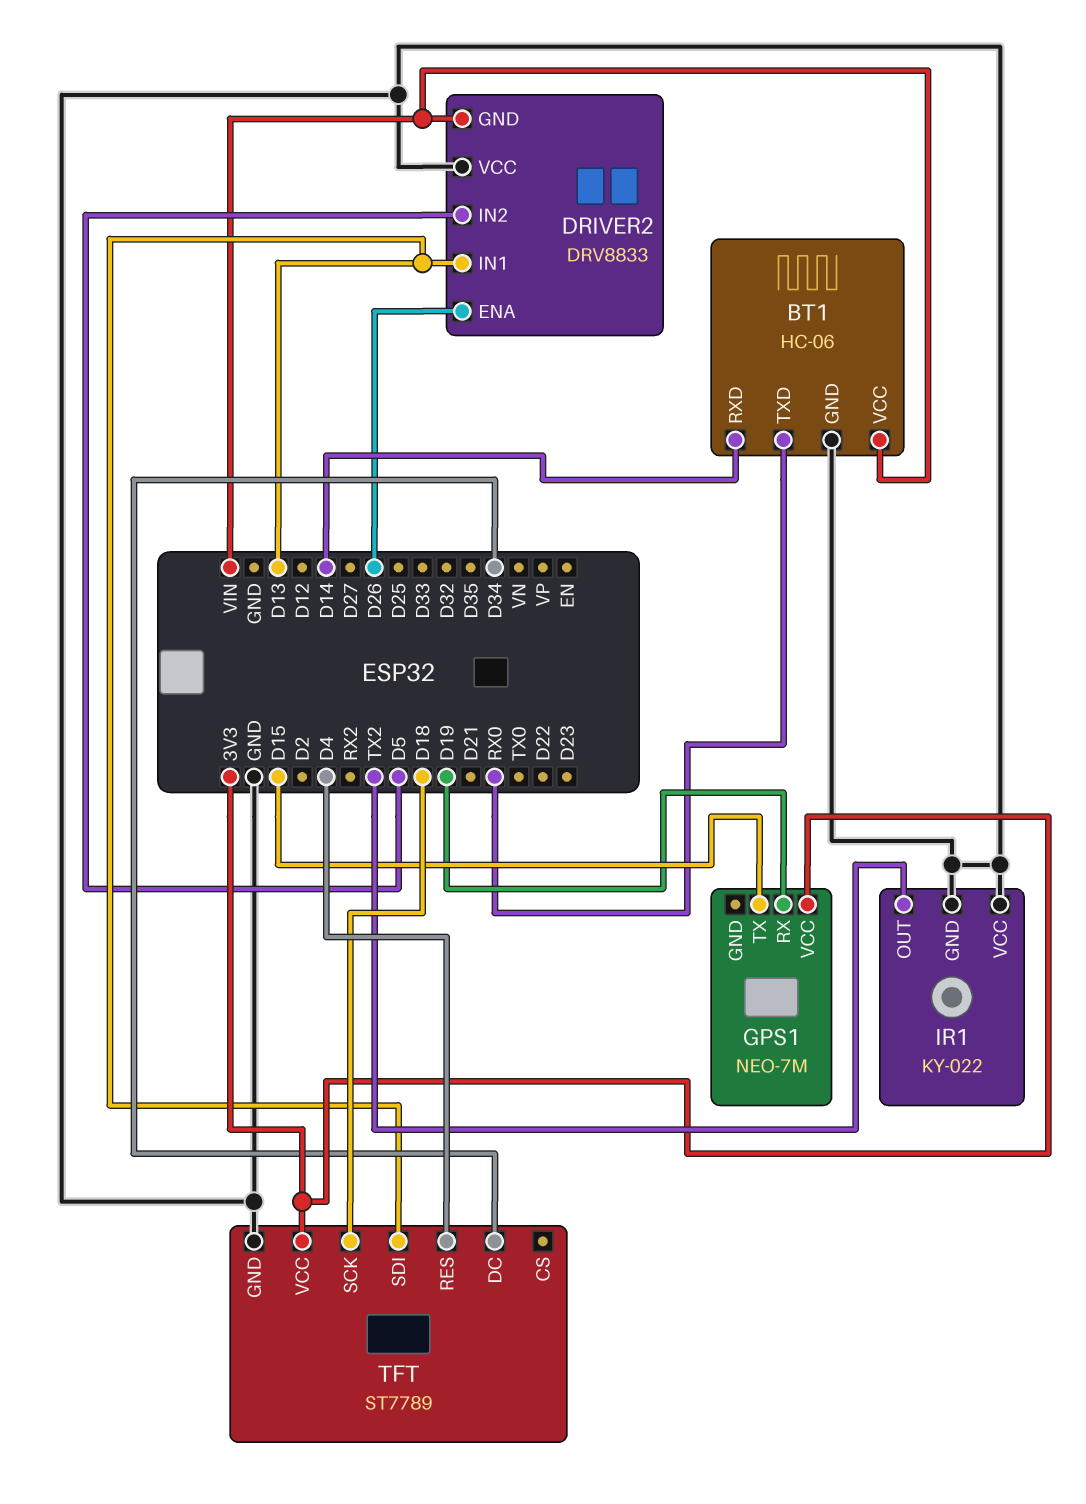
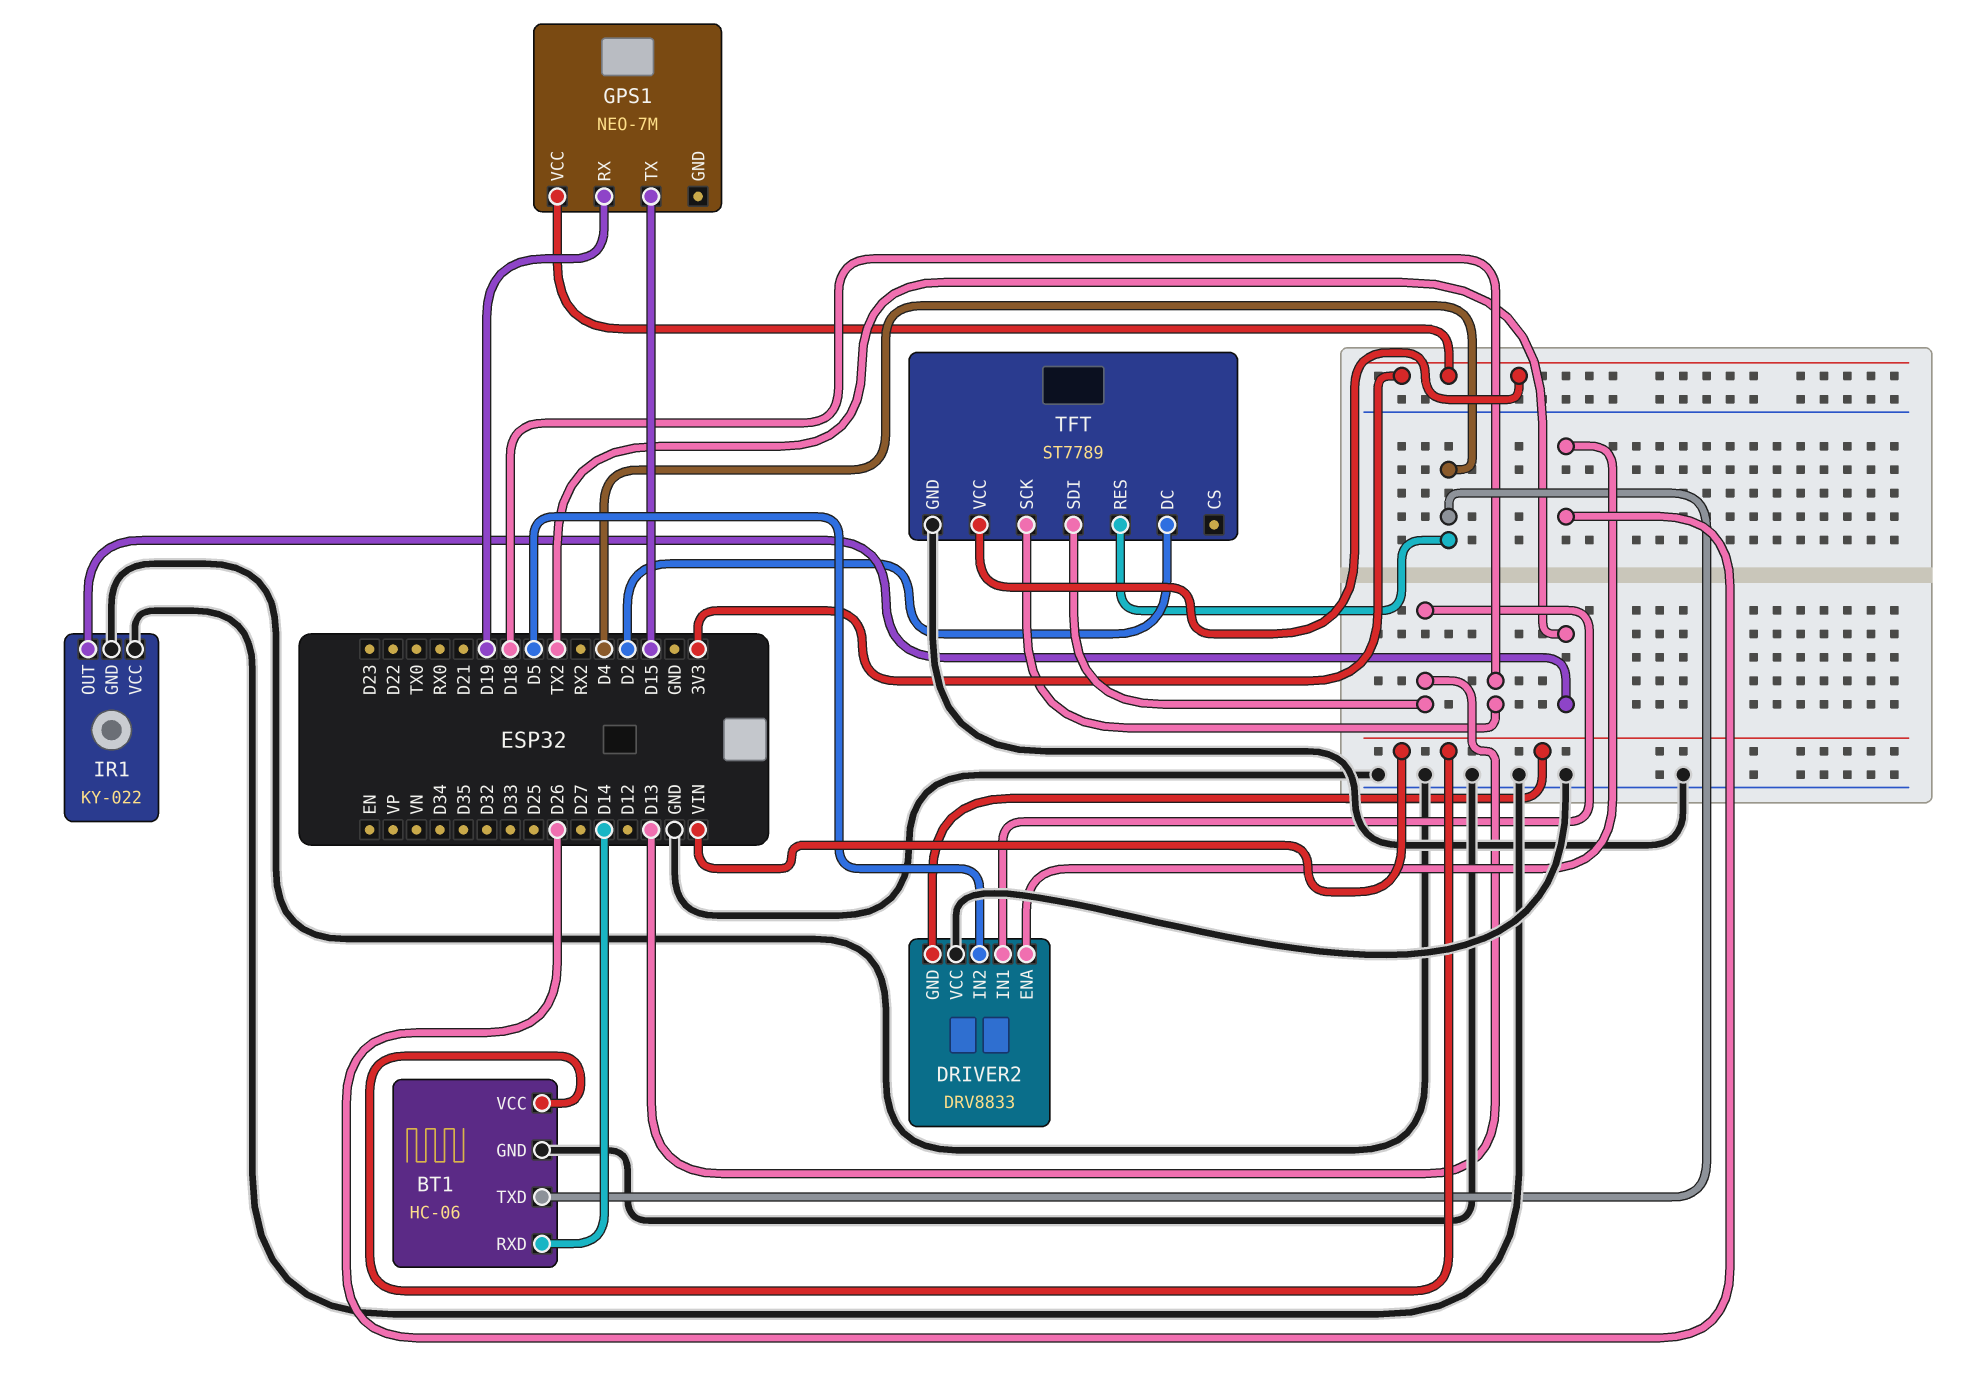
BT1 pin TXD: RX0 -> D4
TFT pin DC: D34 -> D2

